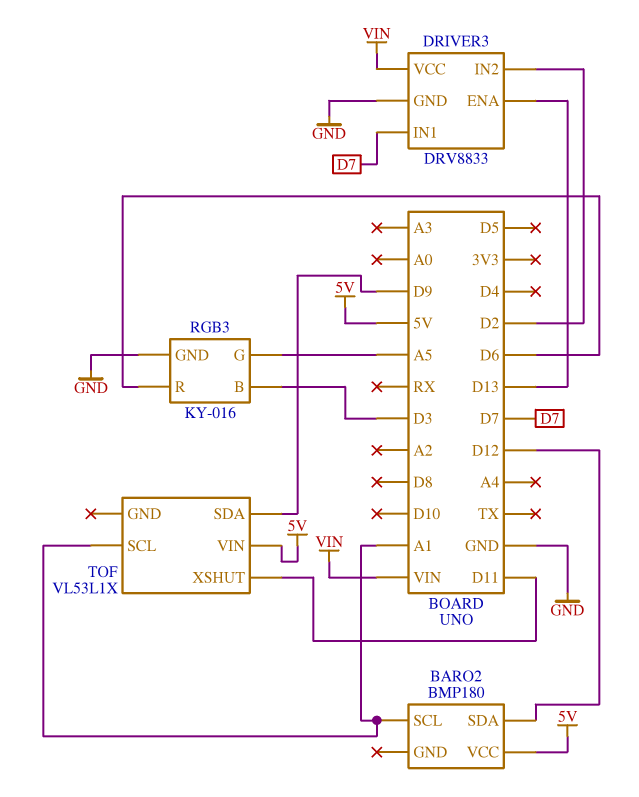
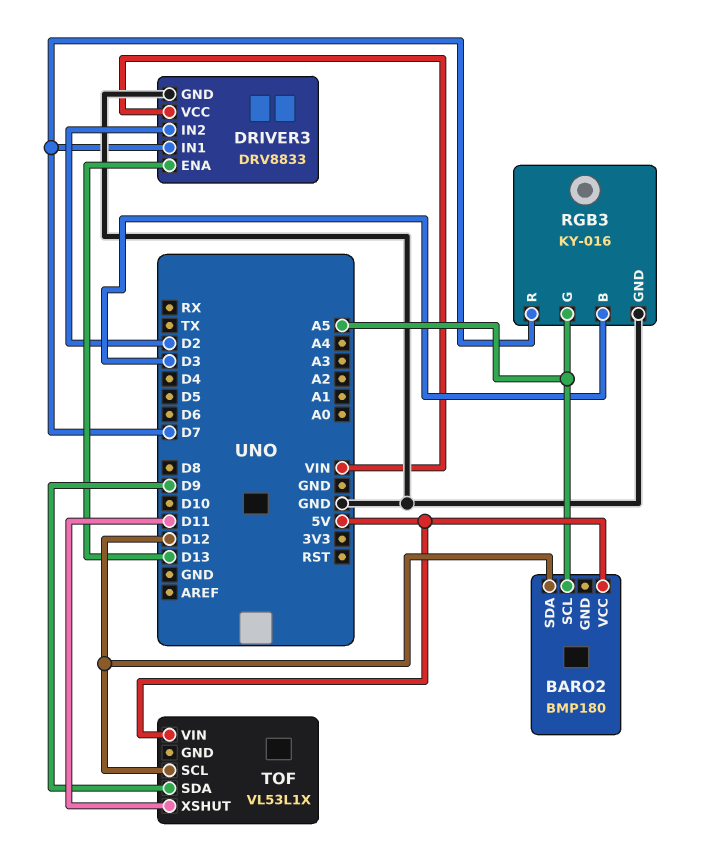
BARO2 pin SCL: A1 -> A5
RGB3 pin R: D6 -> D7
TOF pin SCL: A1 -> D12

